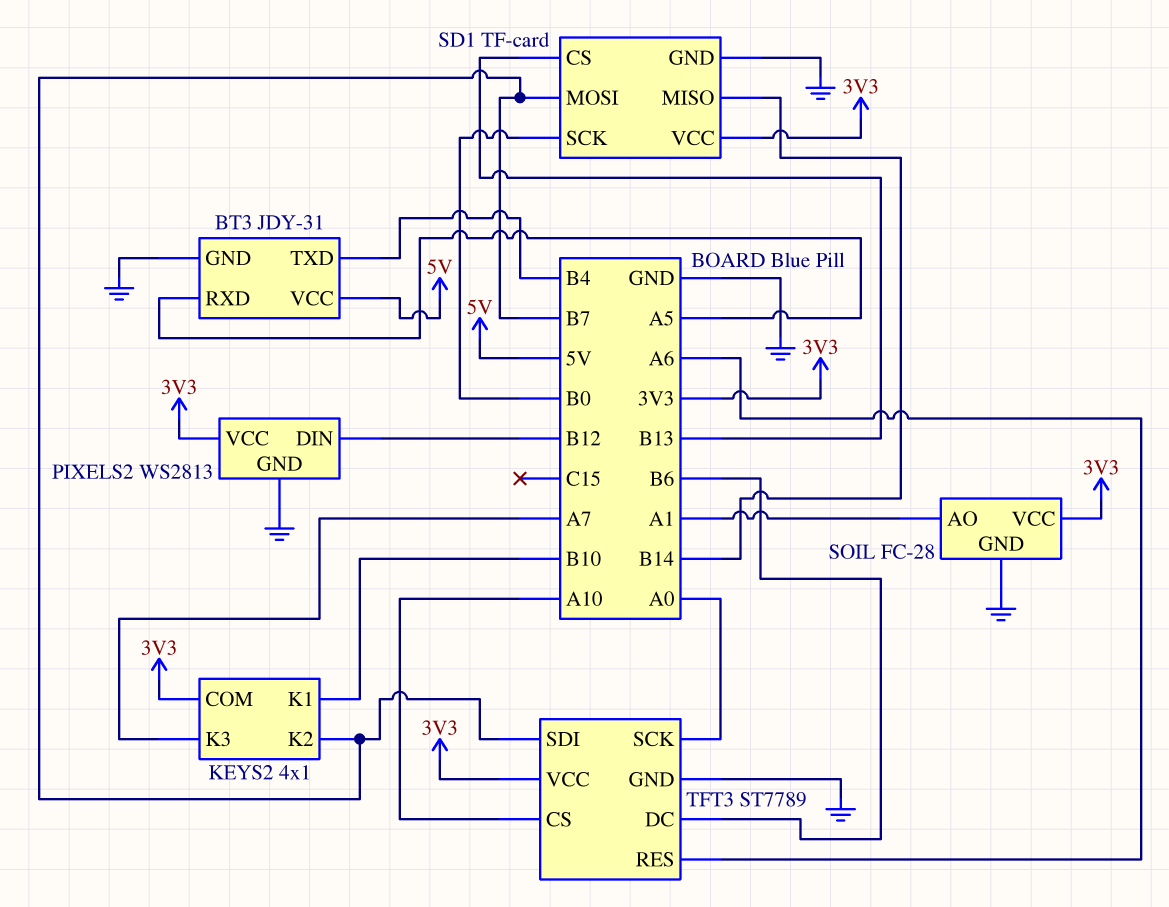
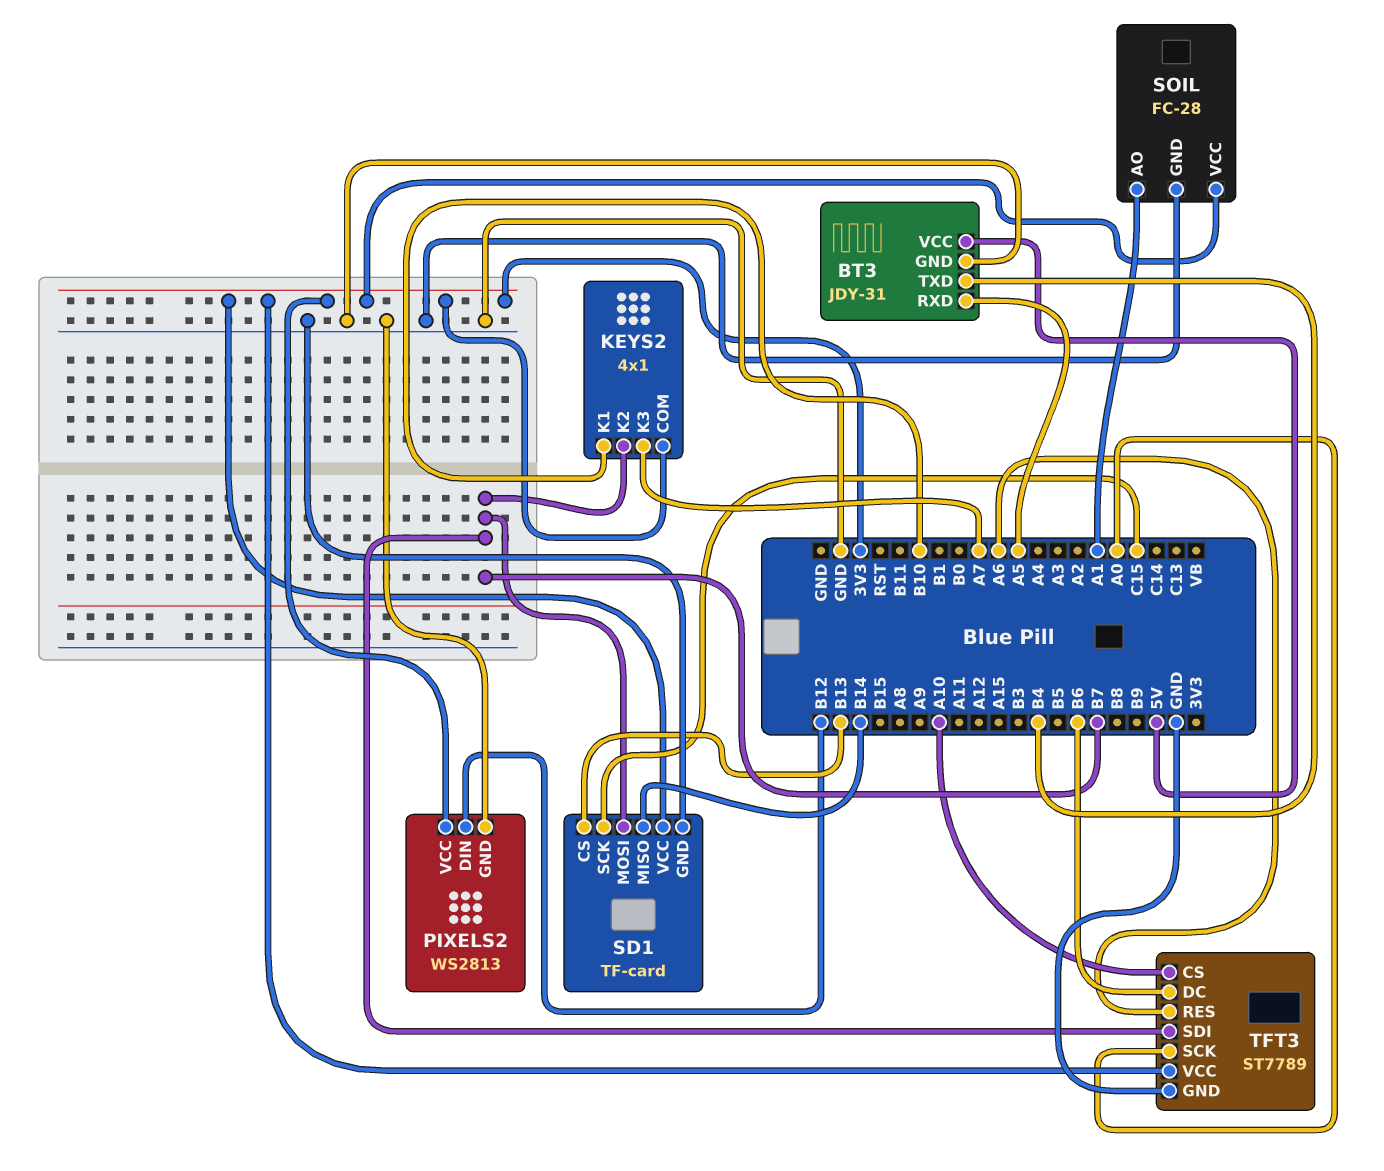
SD1 pin SCK: B0 -> C15

